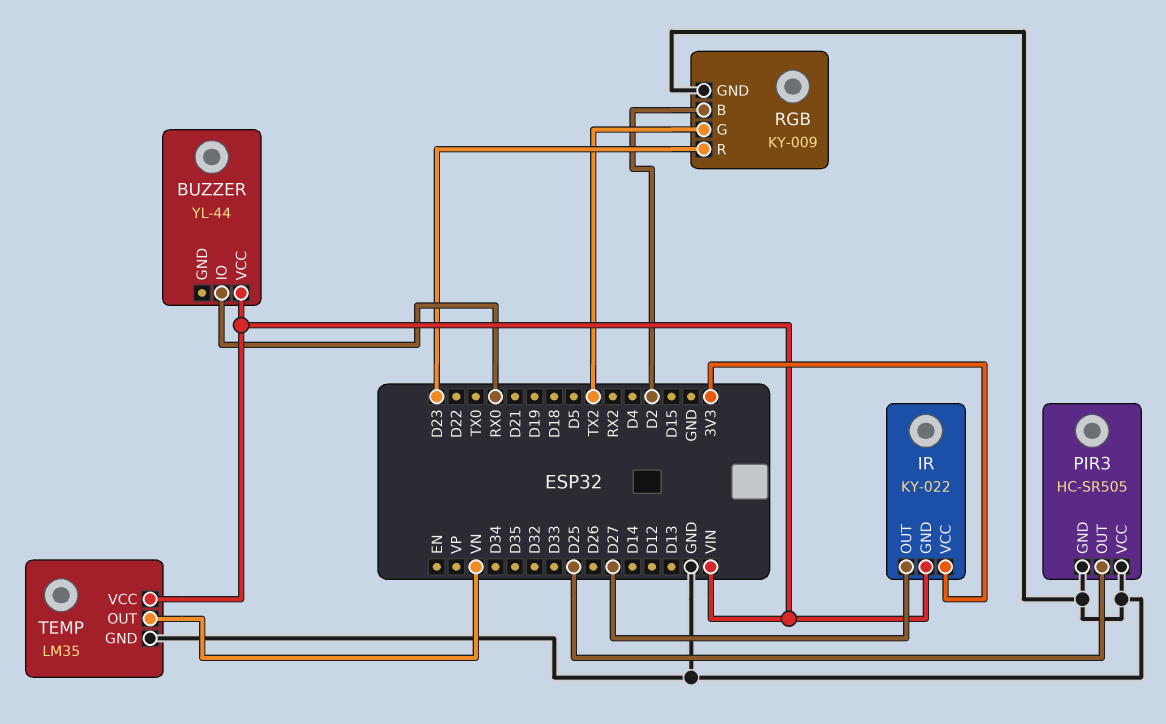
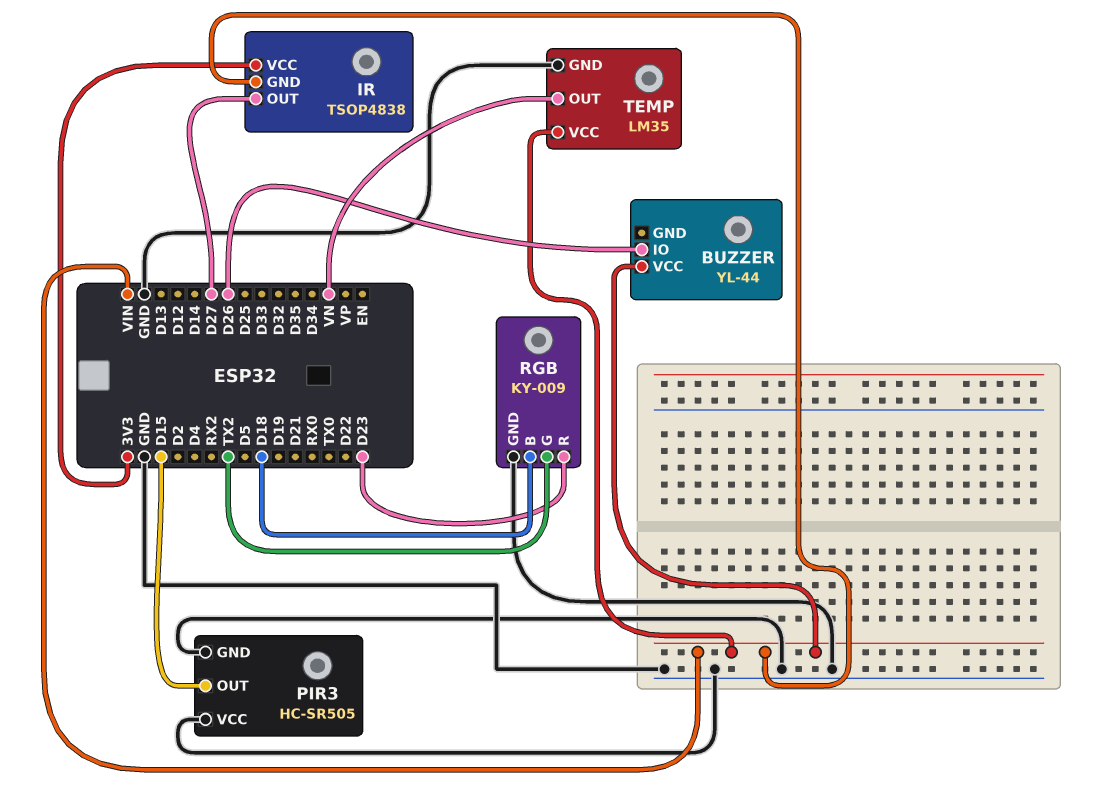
BUZZER pin IO: RX0 -> D26
IR: KY-022 -> TSOP4838
PIR3 pin OUT: D25 -> D15
RGB pin B: D2 -> D18

